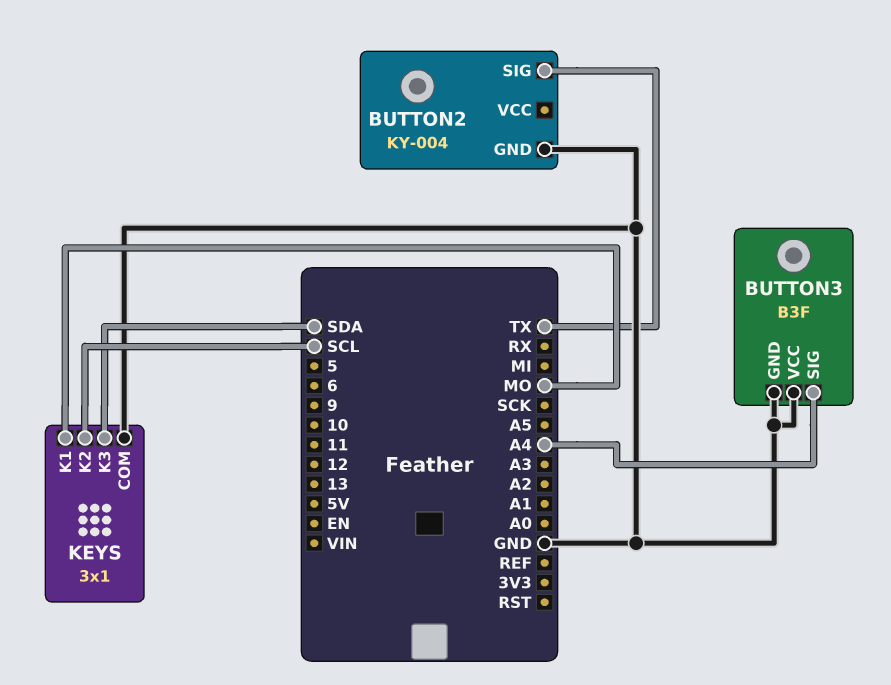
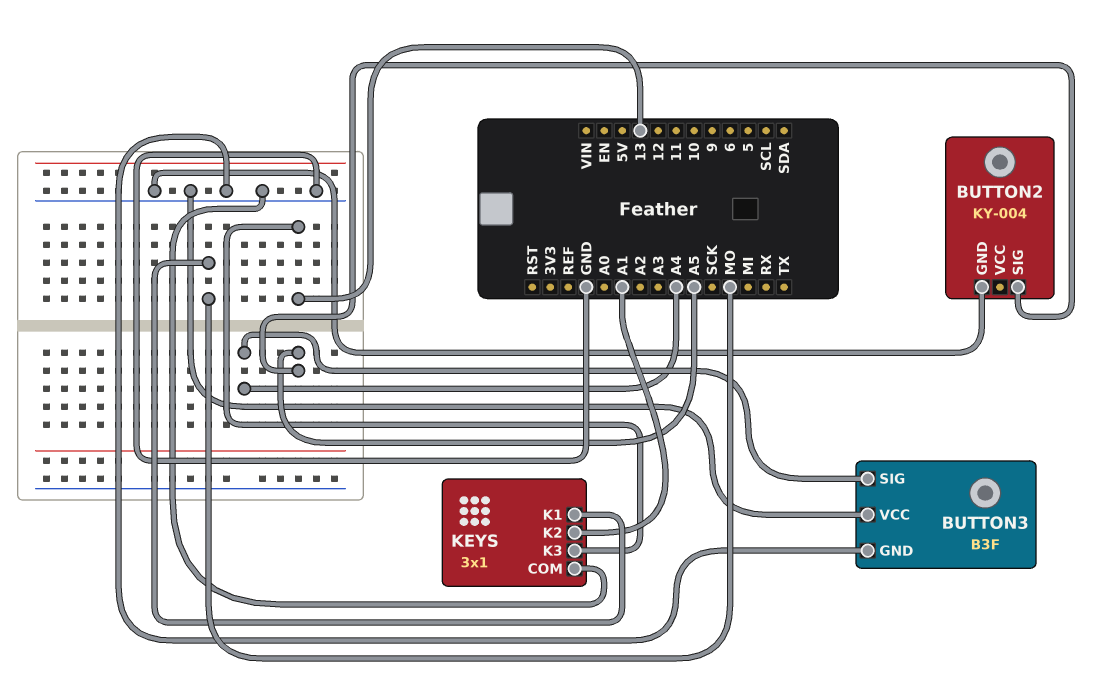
BUTTON2 pin SIG: TX -> A5
KEYS pin K2: SCL -> A1
KEYS pin K3: SDA -> 13

